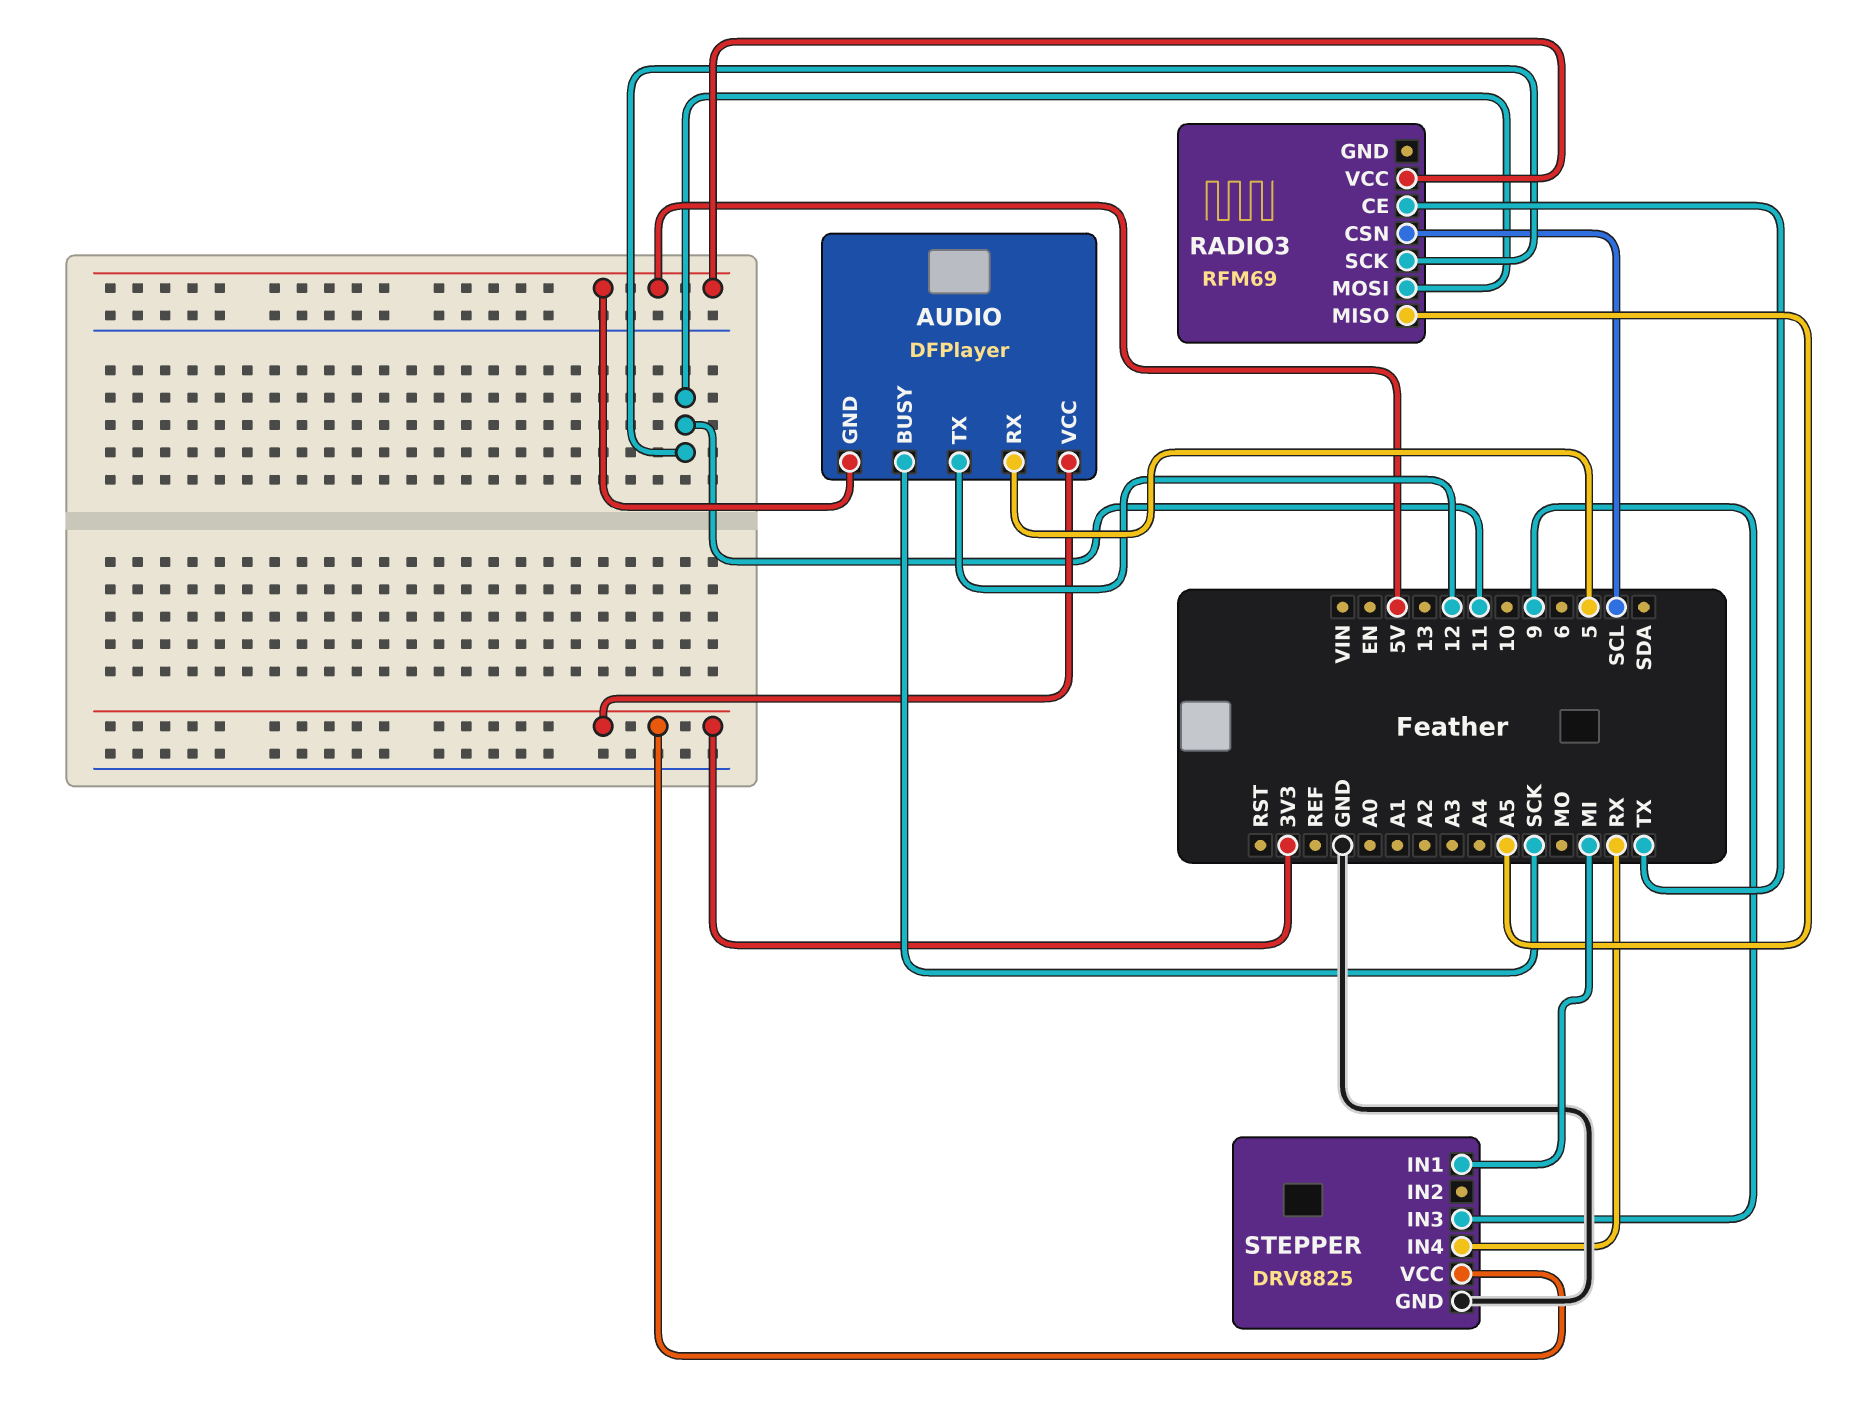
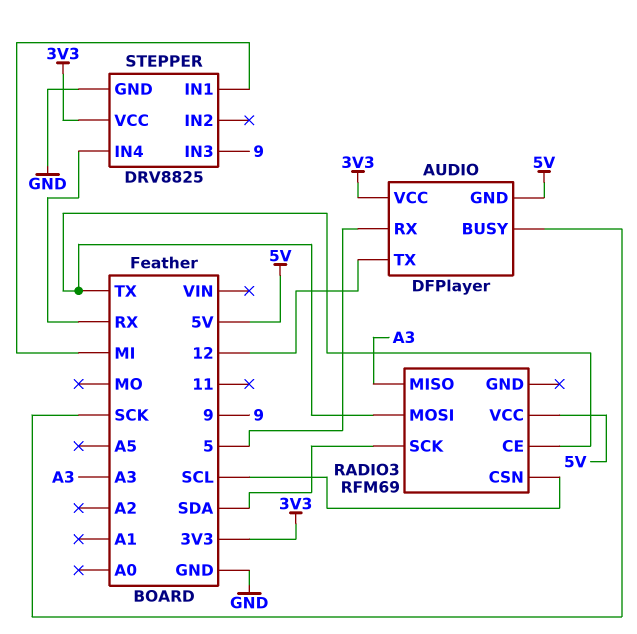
RADIO3 pin MISO: A5 -> A3
RADIO3 pin MOSI: 11 -> TX
RADIO3 pin SCK: 11 -> SDA

